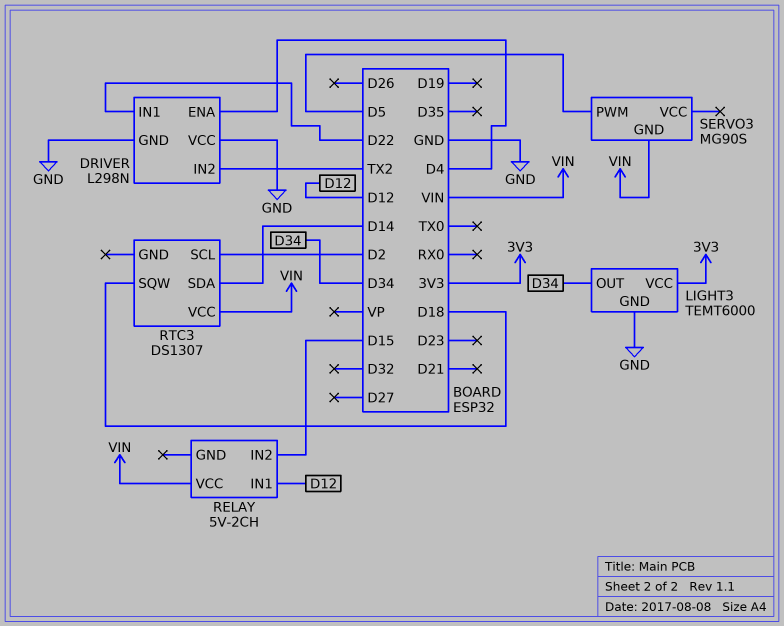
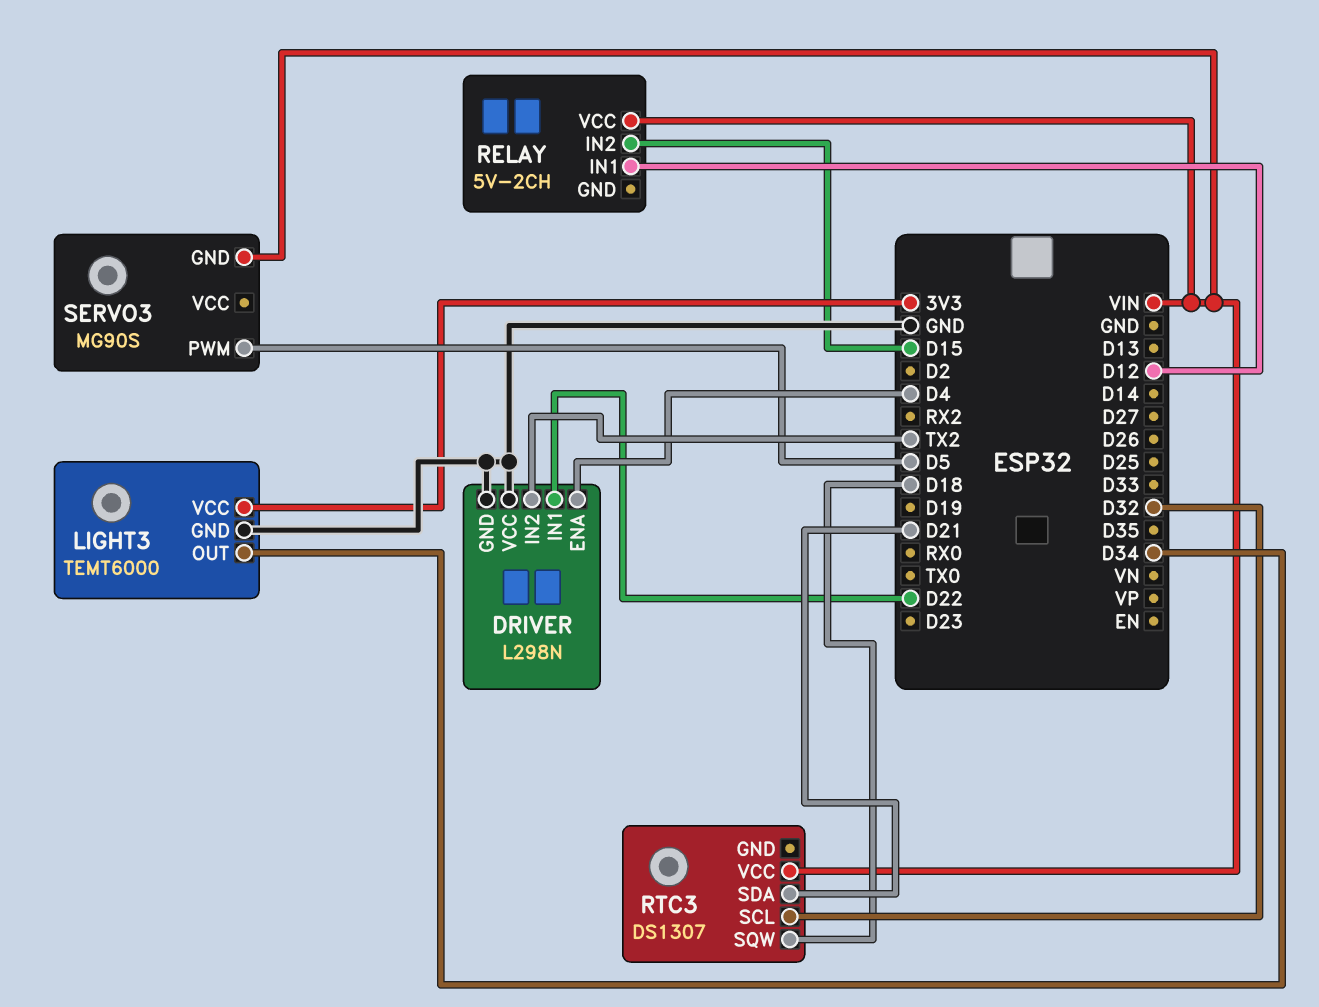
RTC3 pin SCL: D2 -> D32
RTC3 pin SDA: D14 -> D21

